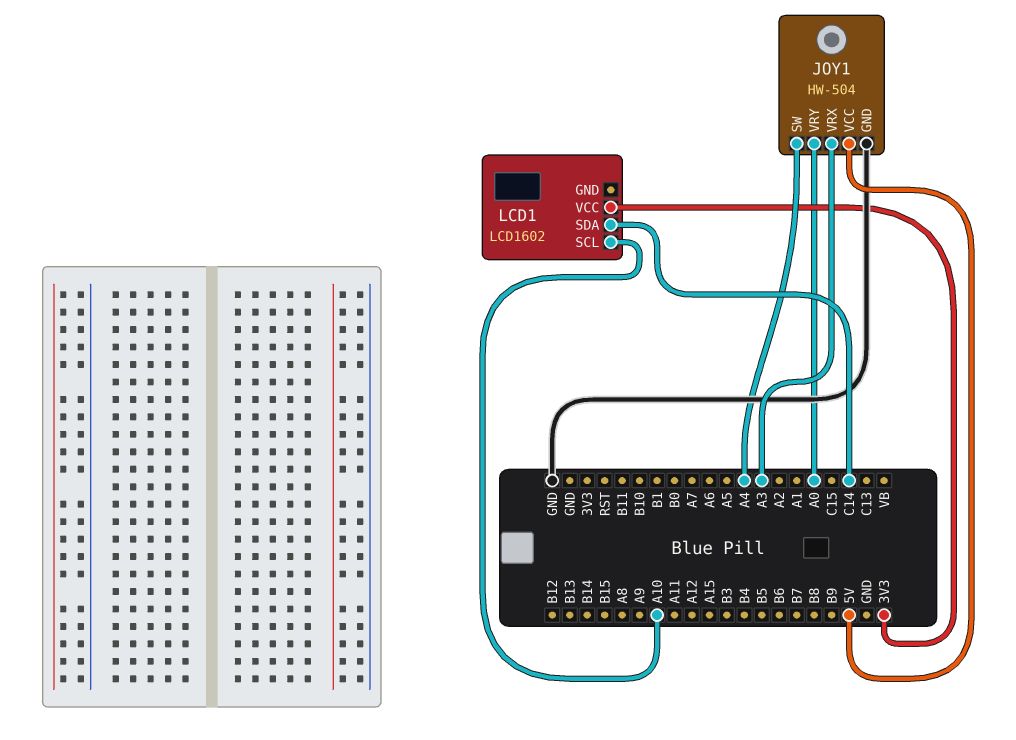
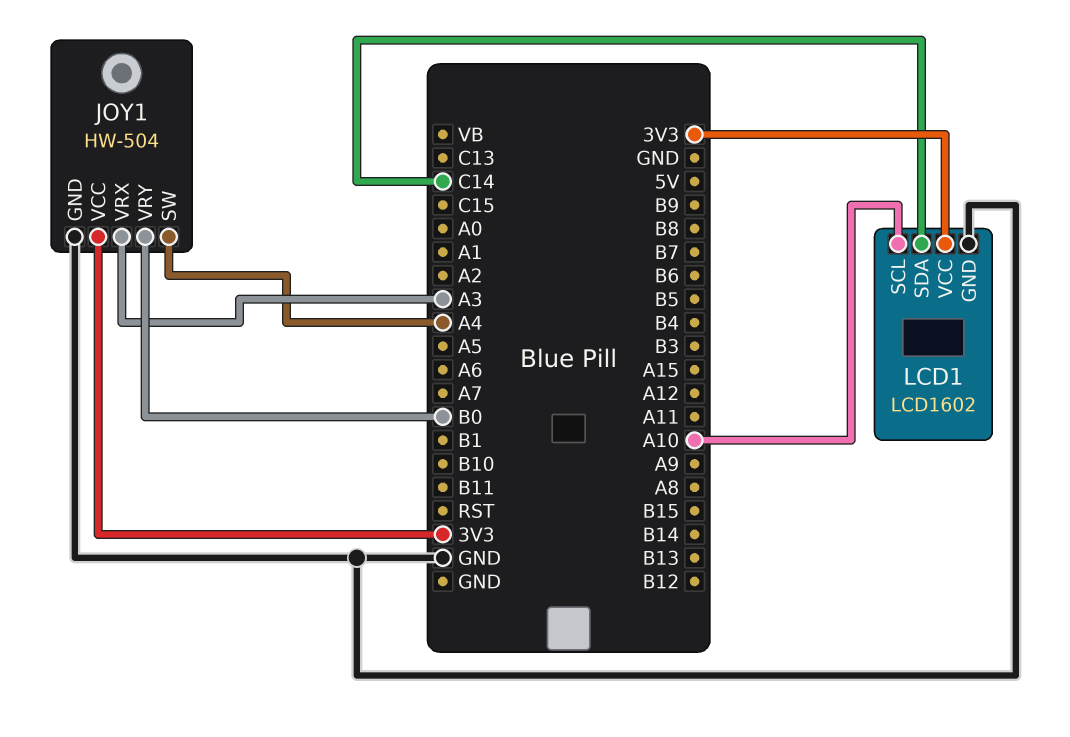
JOY1 pin VCC: 5V -> 3V3
JOY1 pin VRY: A0 -> B0
LCD1 pin GND: none -> GND

